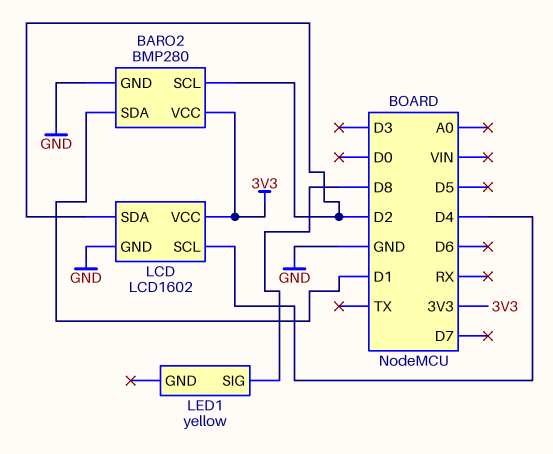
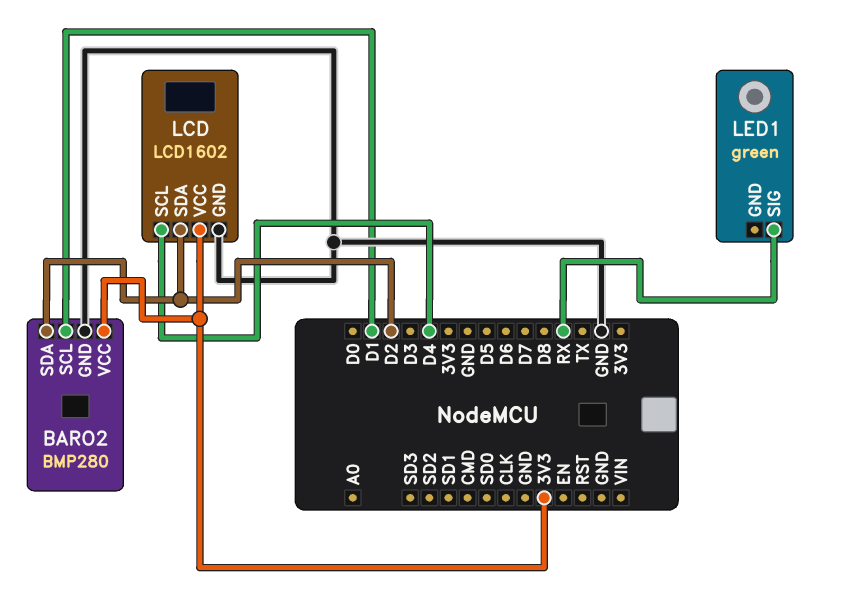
BARO2 pin SCL: D2 -> D1
BARO2 pin SDA: D1 -> D2
LED1: yellow -> green
LED1 pin SIG: D8 -> RX

